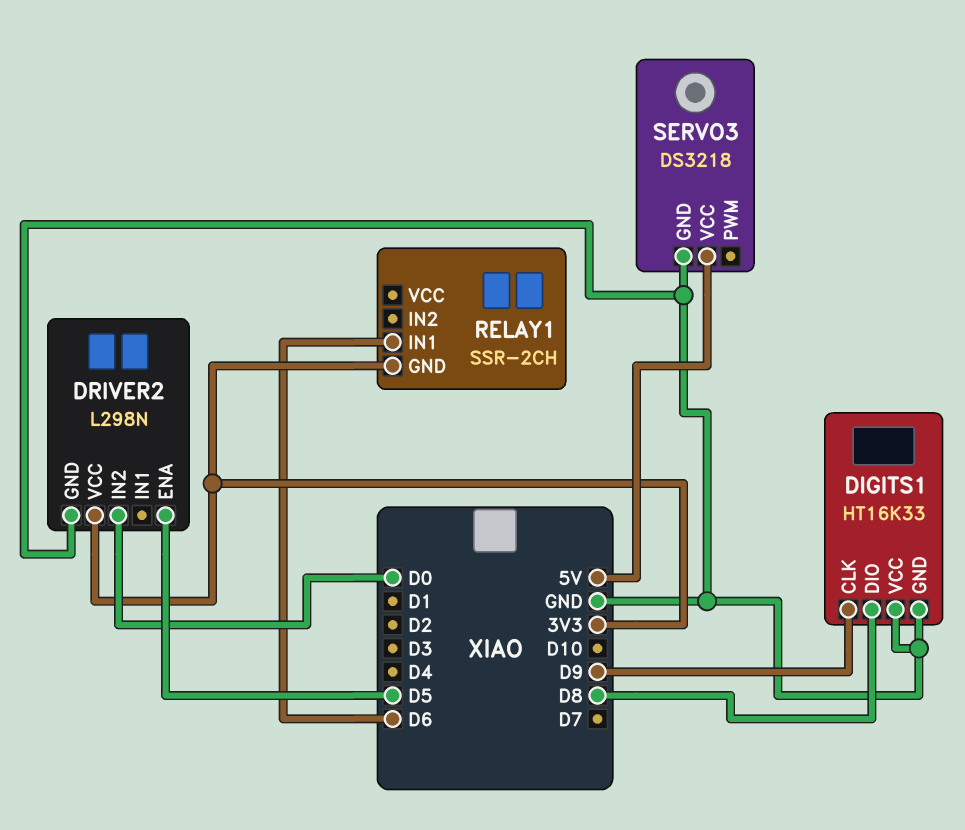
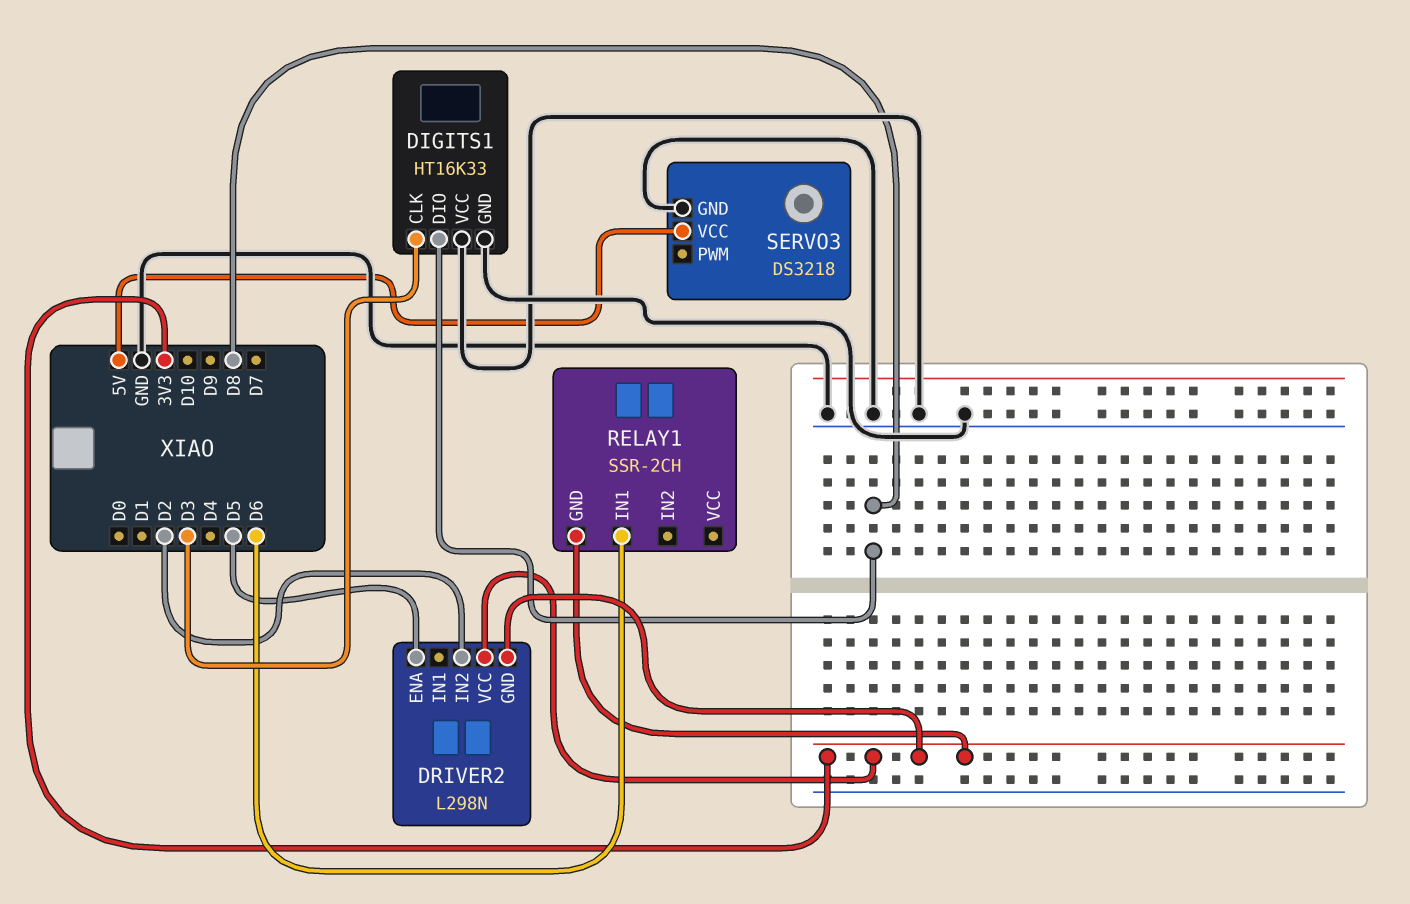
DIGITS1 pin CLK: D9 -> D3
DRIVER2 pin GND: GND -> 3V3
DRIVER2 pin IN2: D0 -> D2

